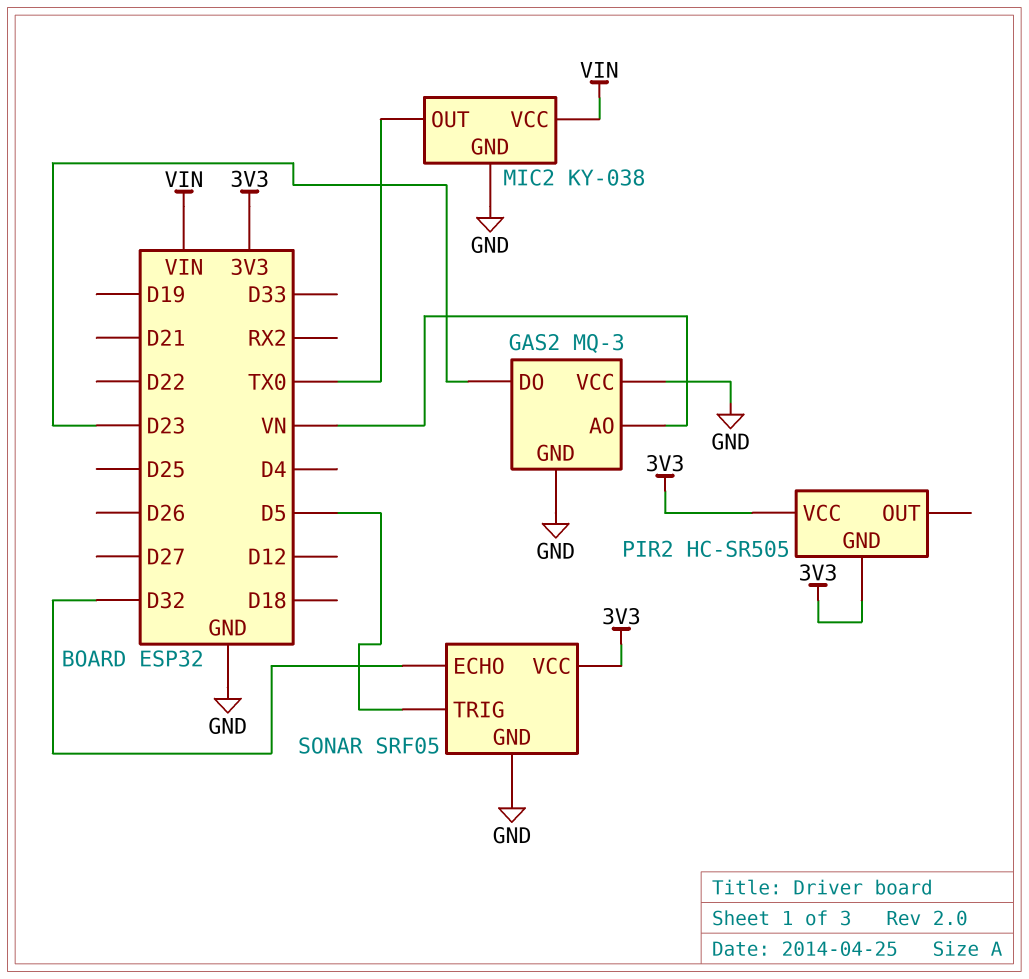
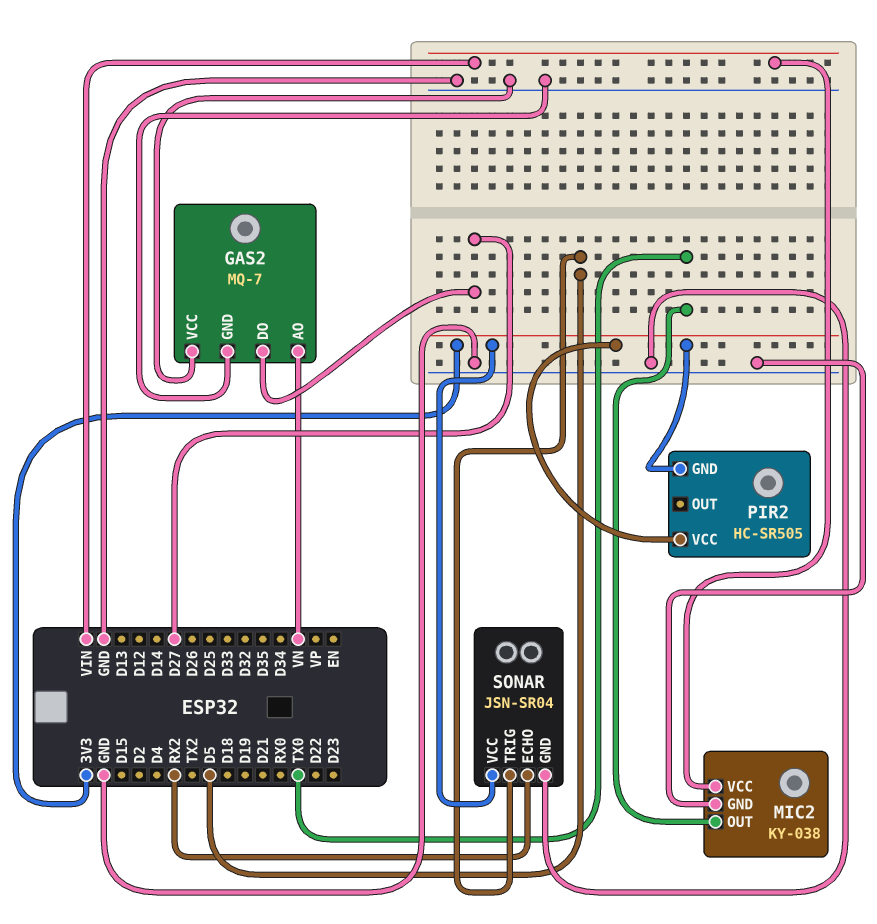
GAS2: MQ-3 -> MQ-7
GAS2 pin DO: D23 -> D27
SONAR: SRF05 -> JSN-SR04
SONAR pin ECHO: D32 -> RX2

